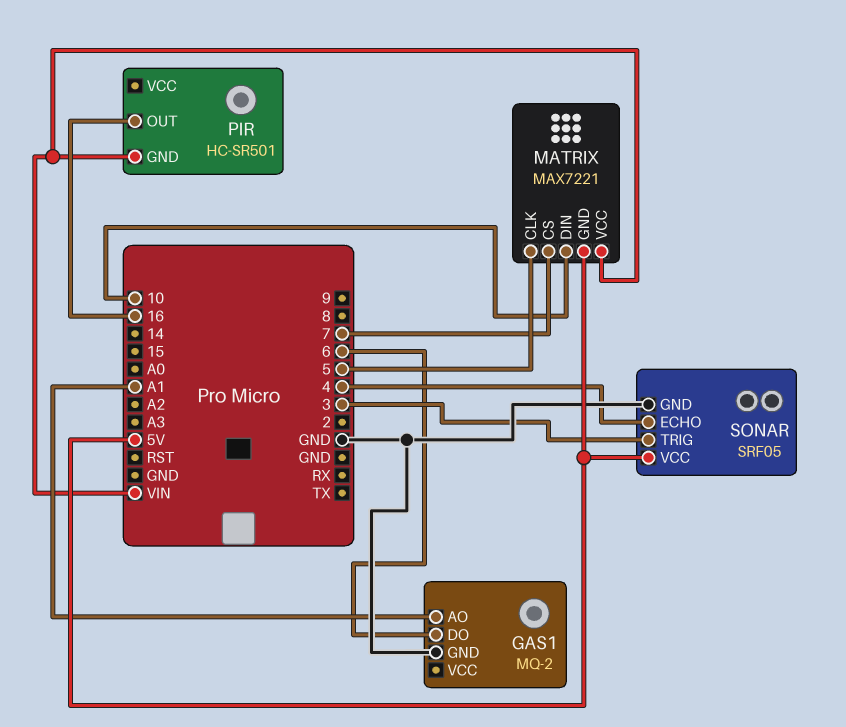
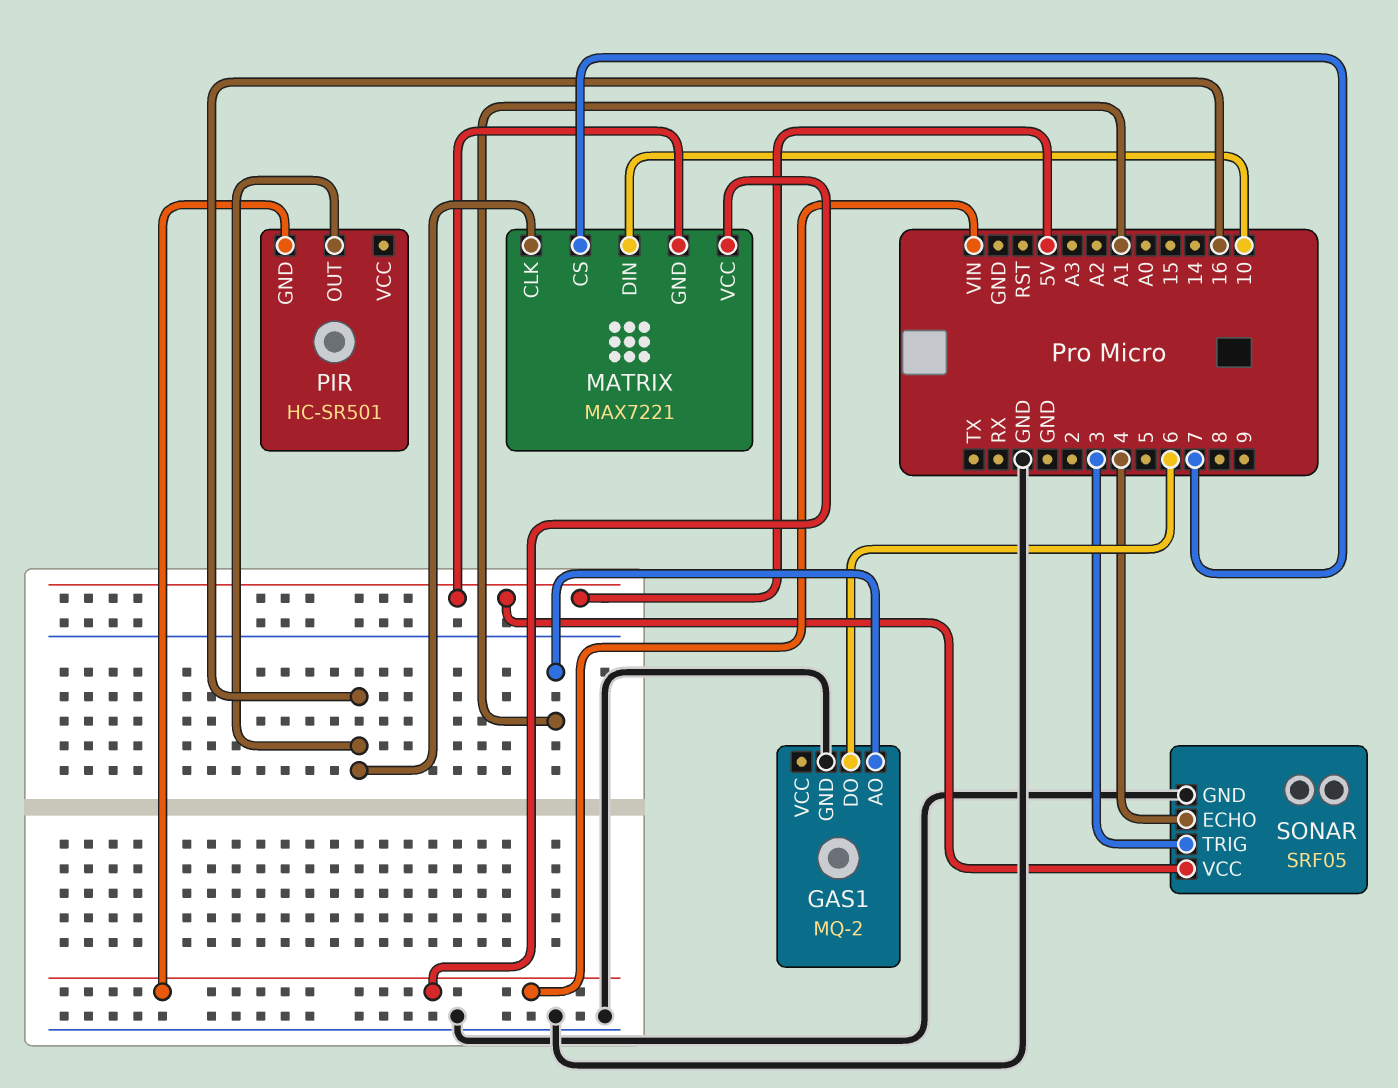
MATRIX pin CLK: 5 -> 16

